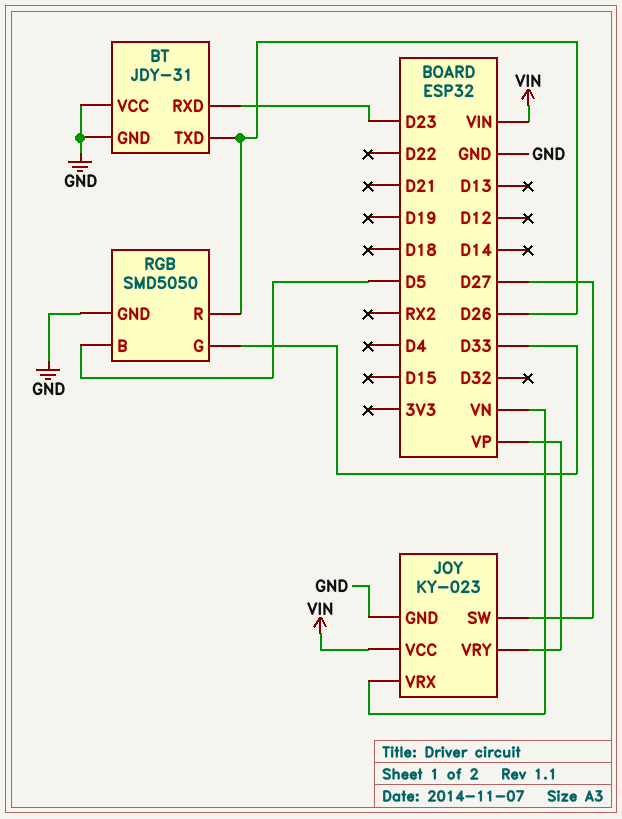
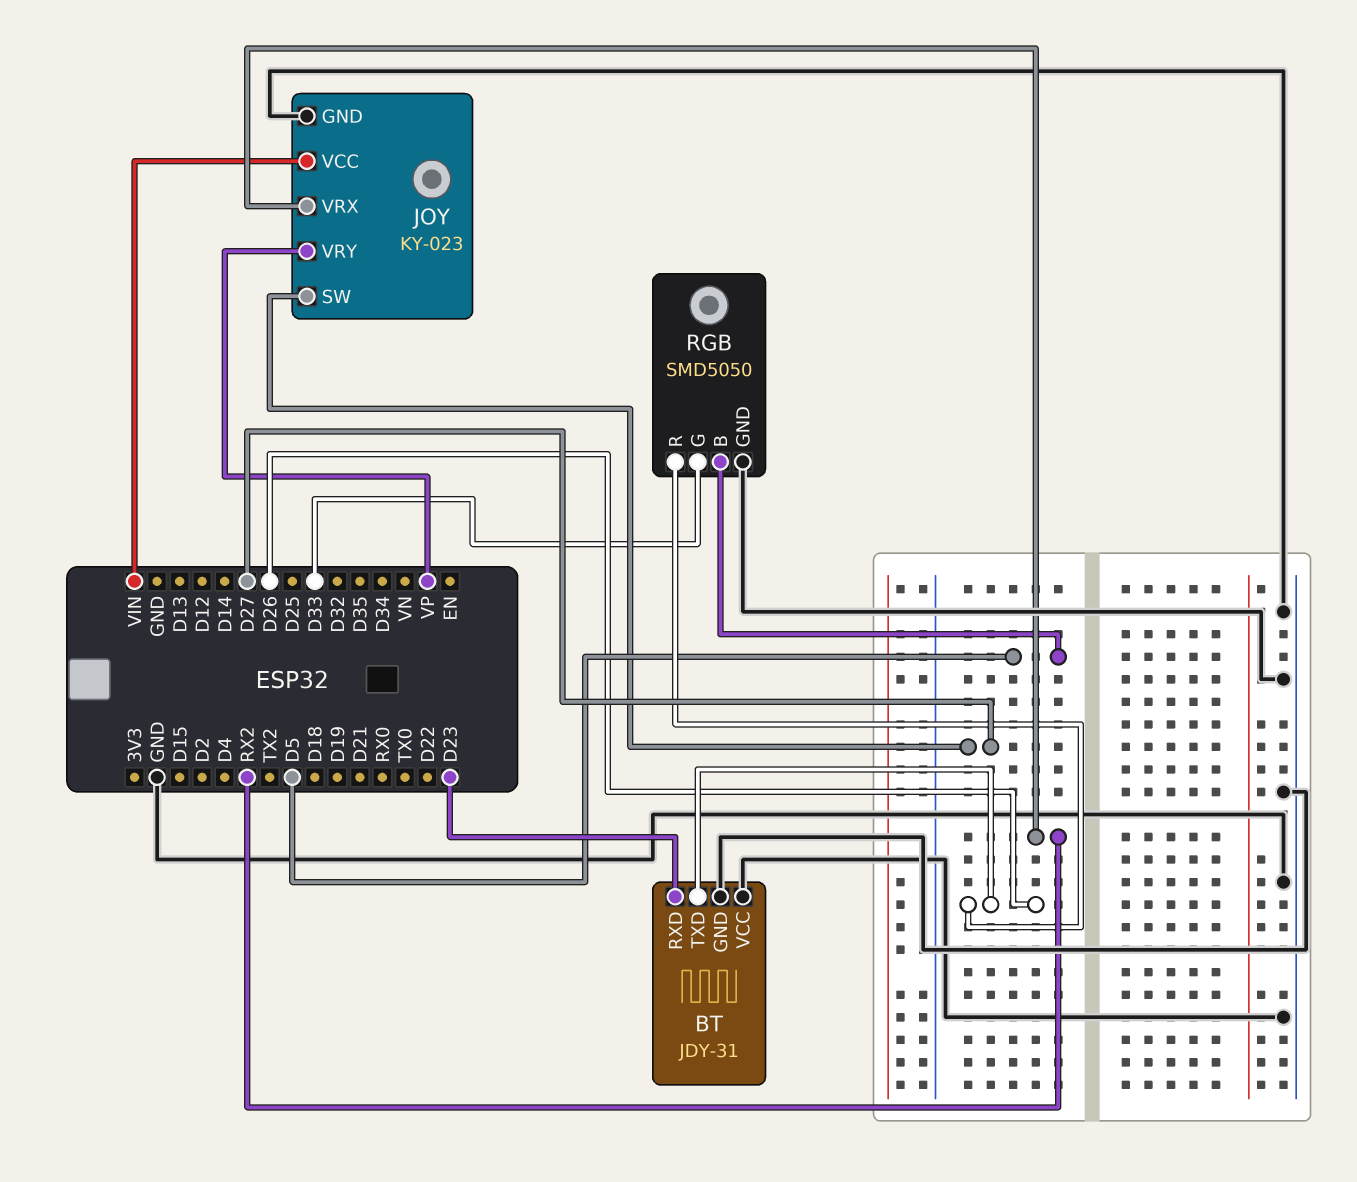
JOY pin VRX: VN -> RX2

